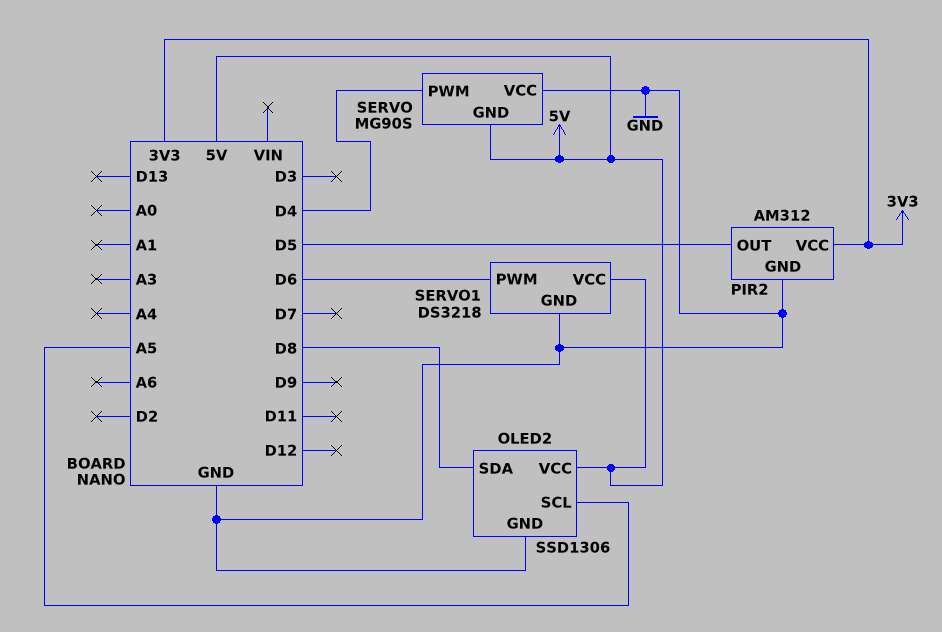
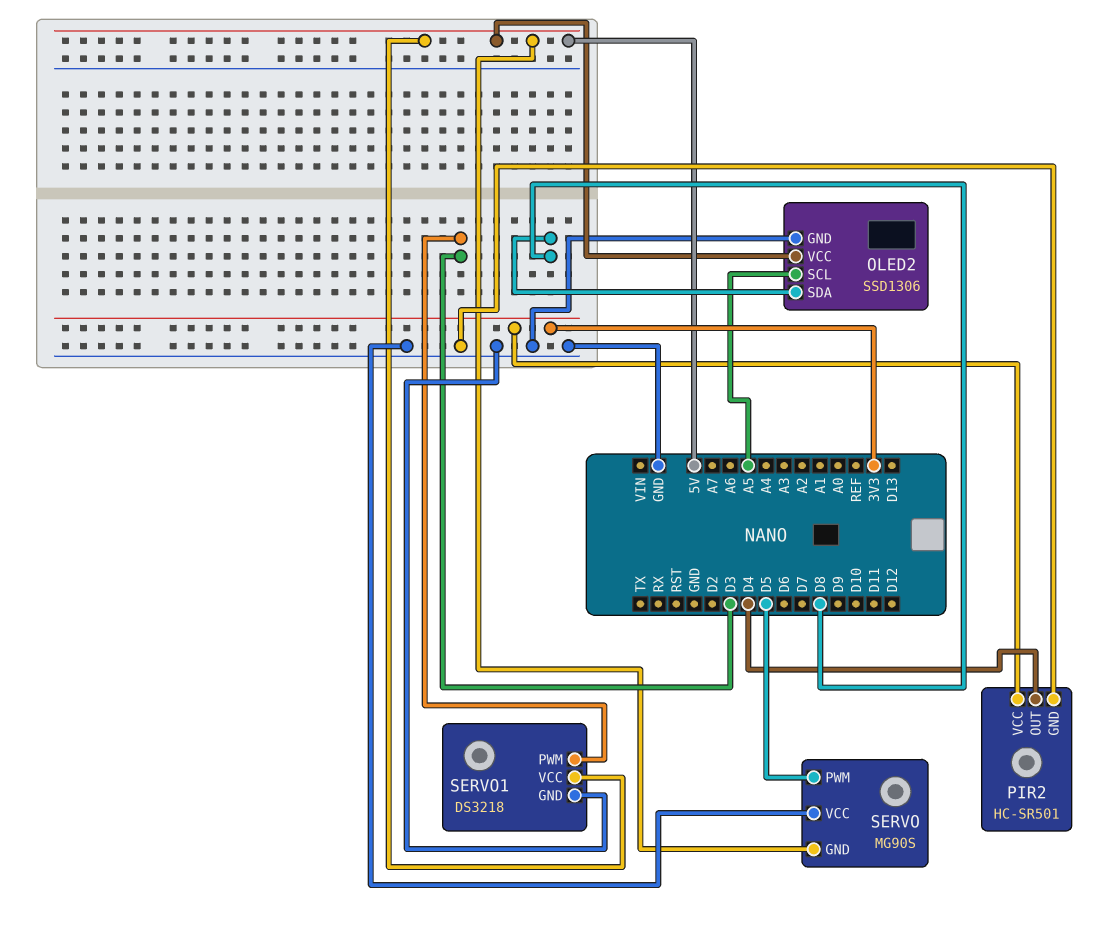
PIR2: AM312 -> HC-SR501
PIR2 pin OUT: D5 -> D4
SERVO pin PWM: D4 -> D5
SERVO1 pin PWM: D6 -> D3

